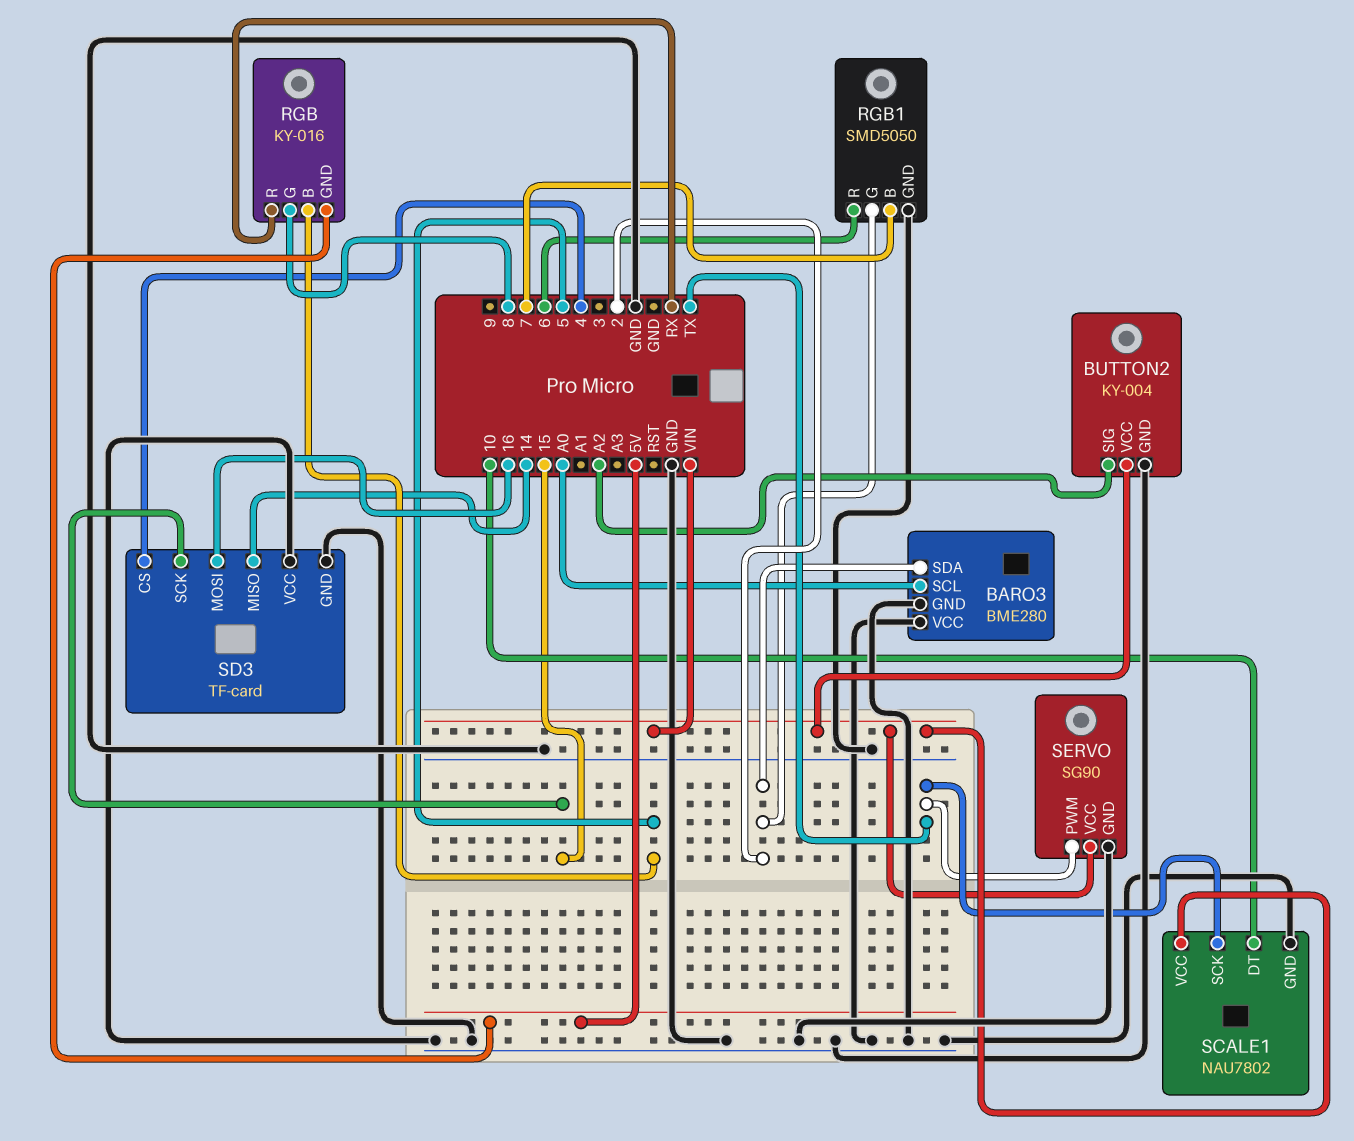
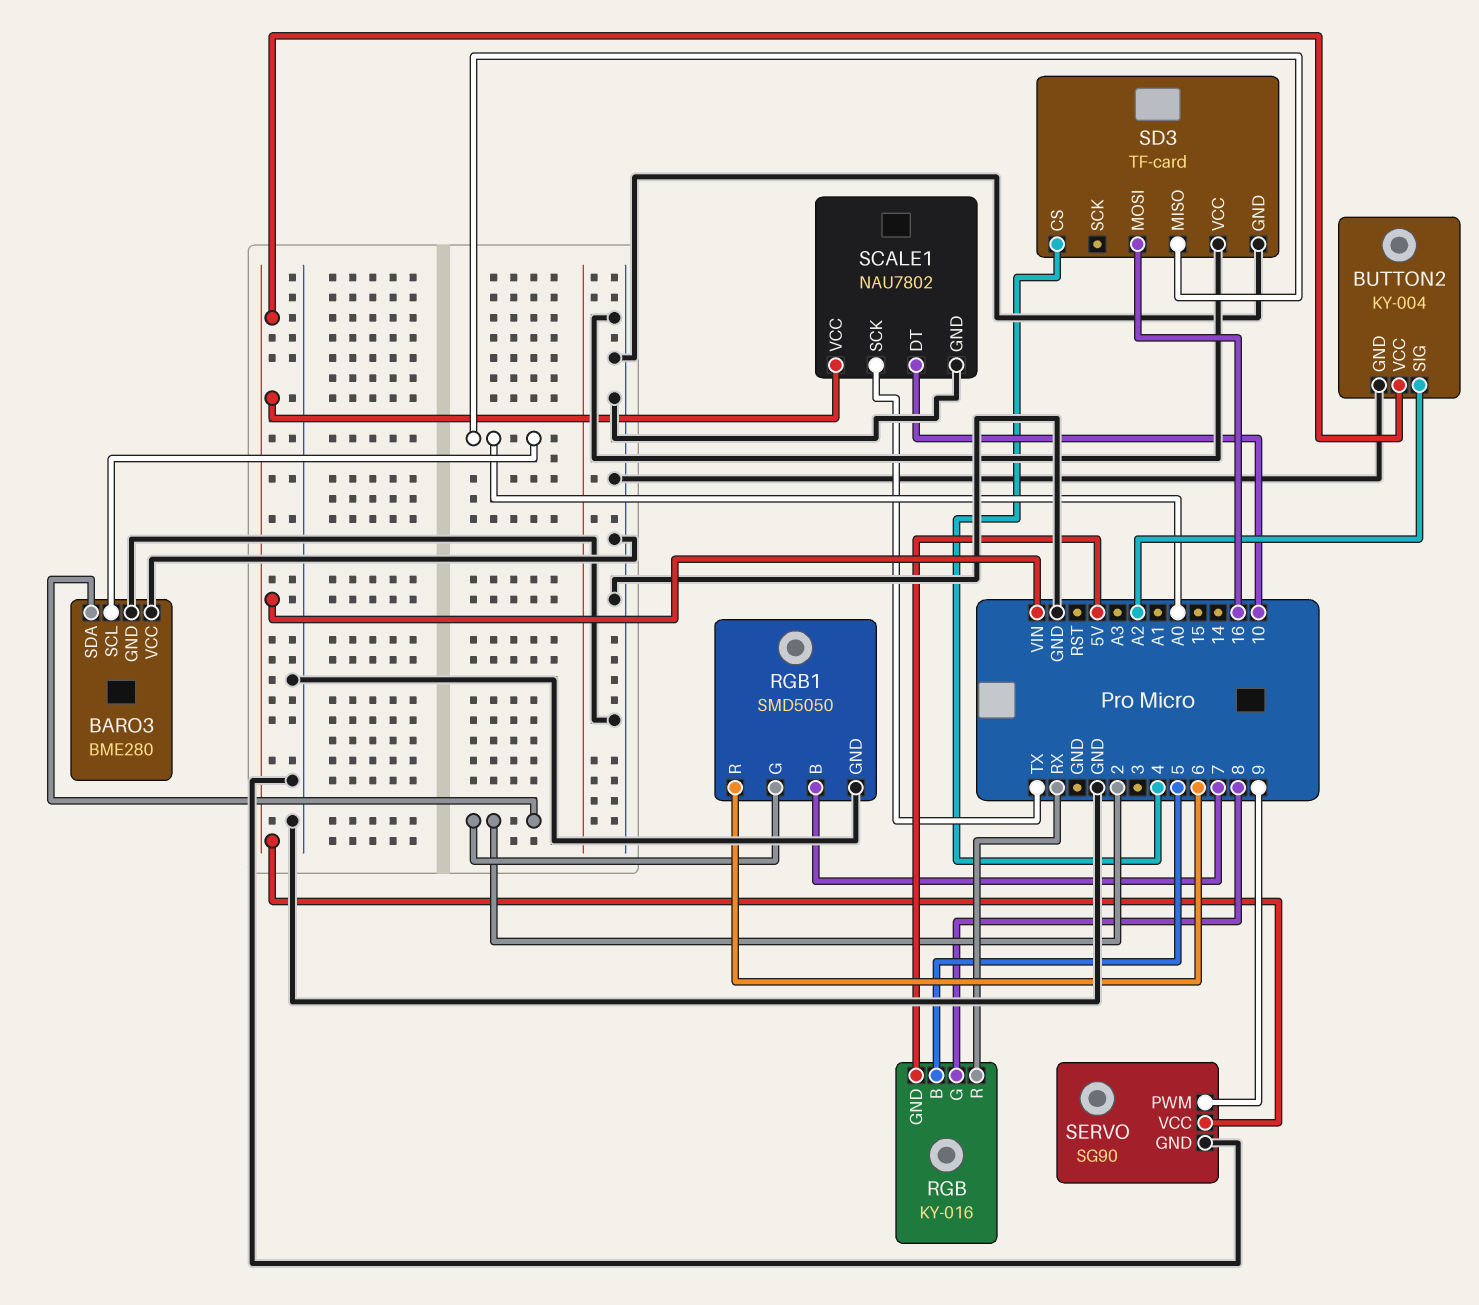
SD3 pin MISO: 14 -> A0
SD3 pin SCK: 15 -> none
SERVO pin PWM: TX -> 9

